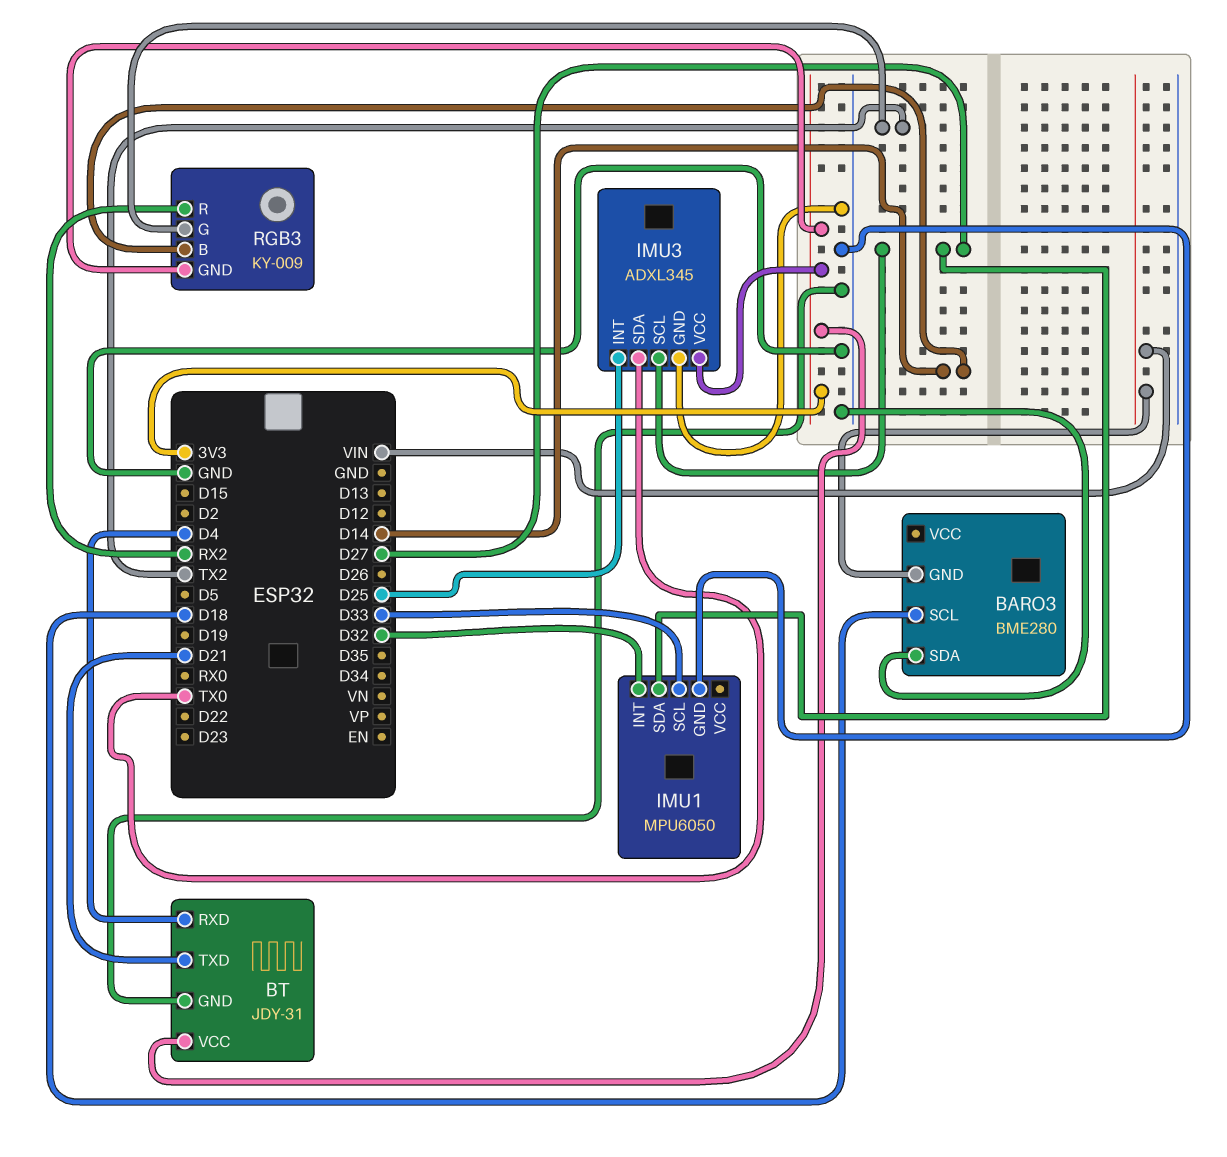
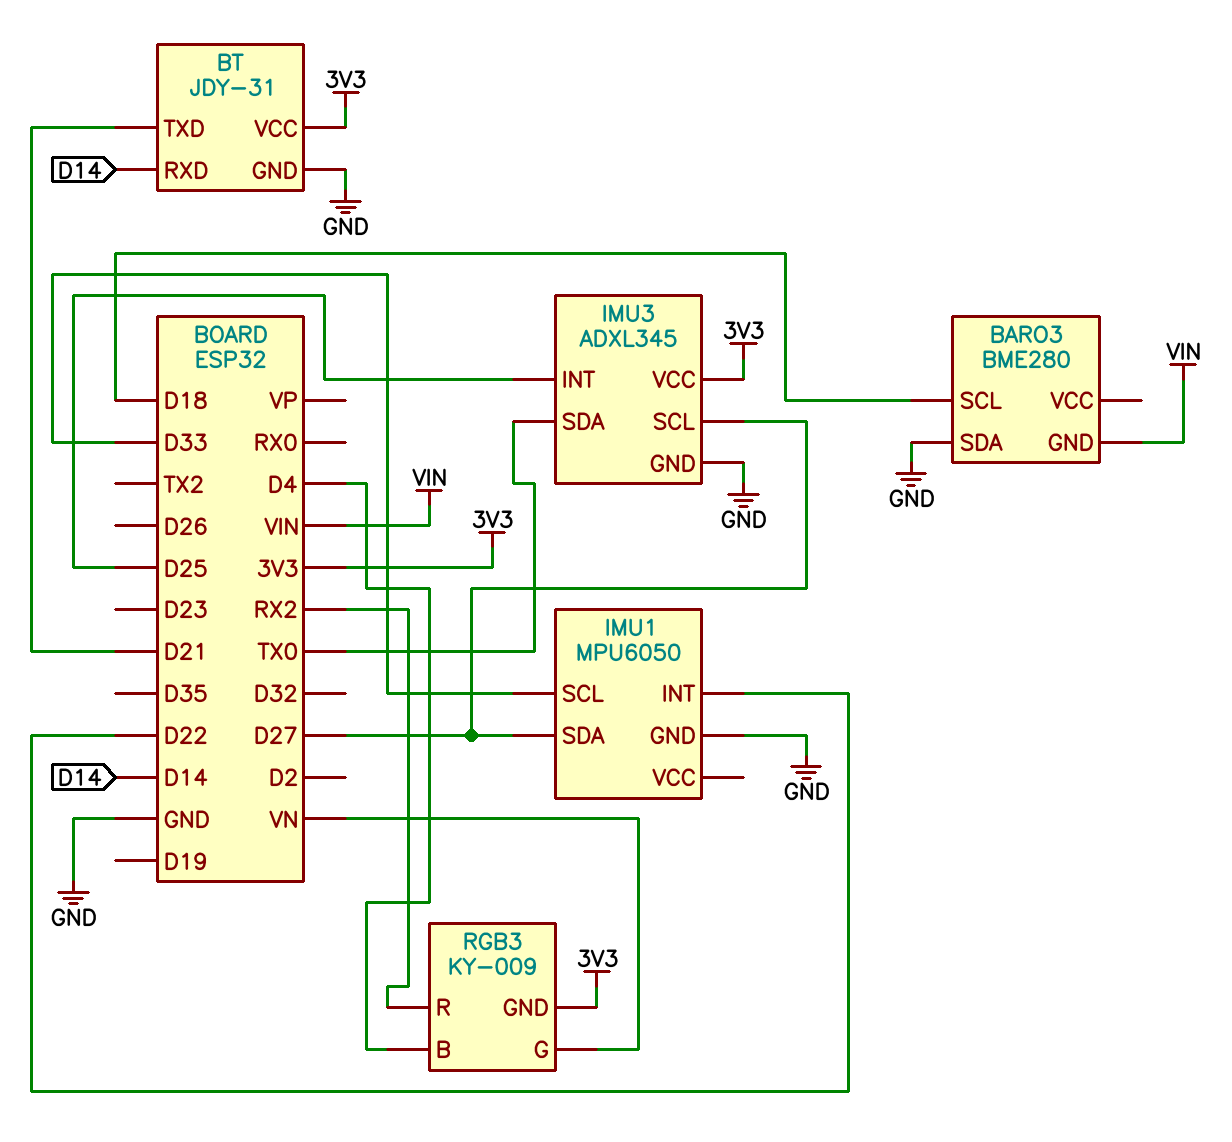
BT pin RXD: D4 -> D14
IMU1 pin INT: D32 -> D22
RGB3 pin B: D14 -> D4
RGB3 pin G: TX2 -> VN

